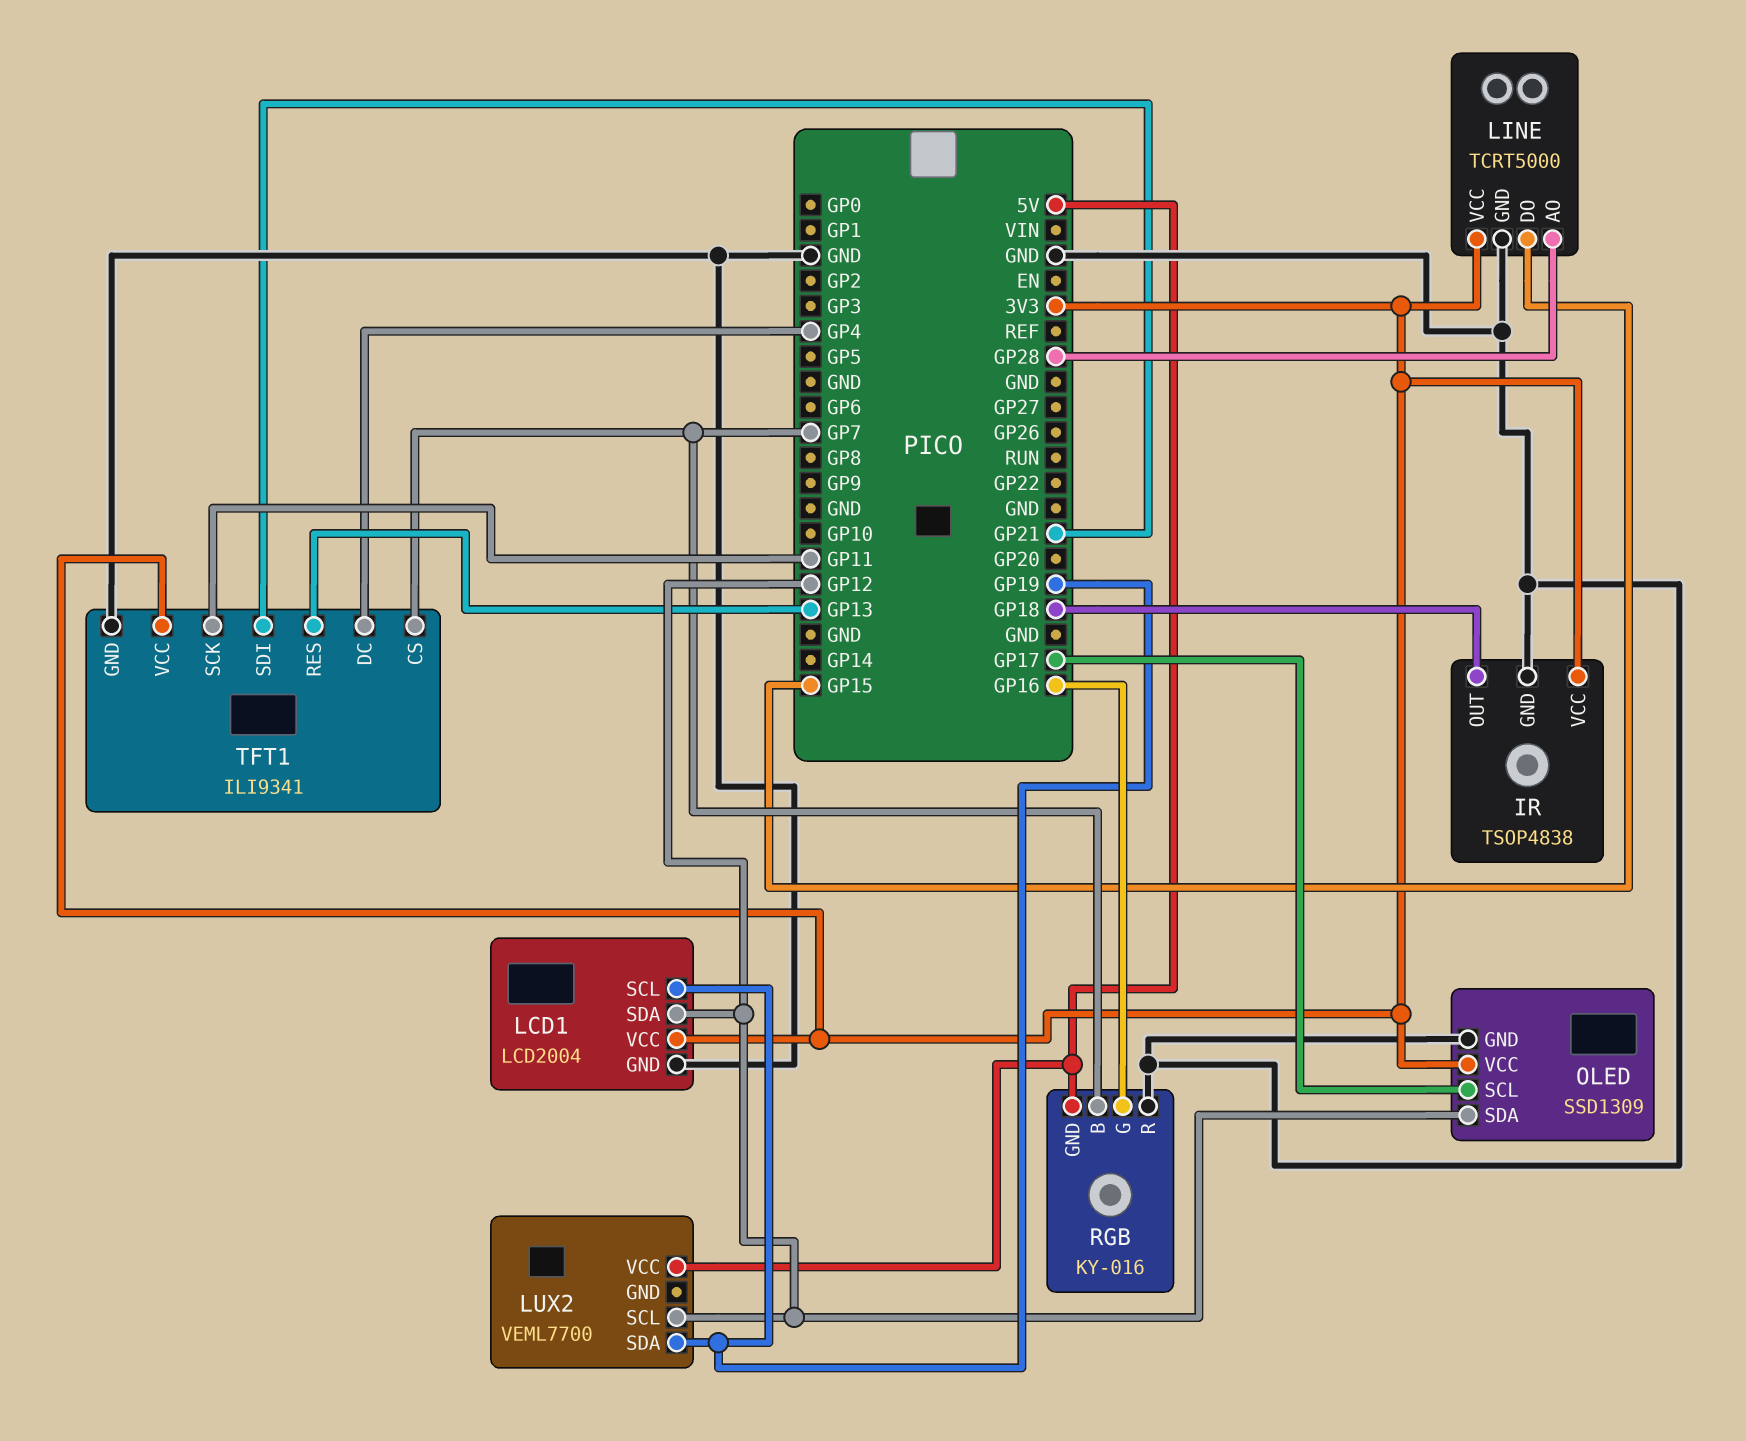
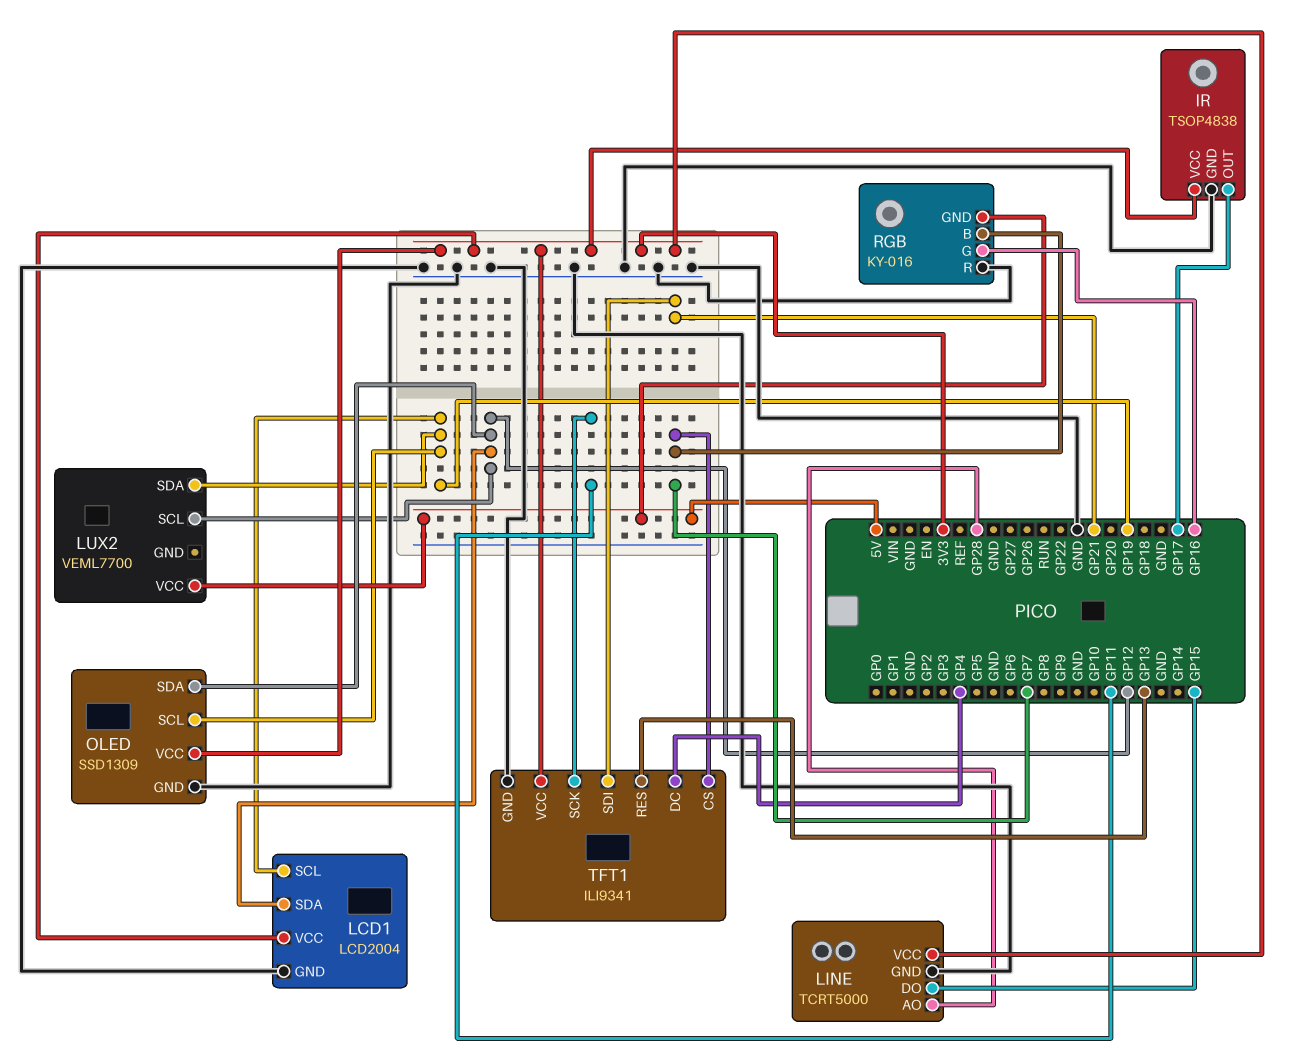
IR pin OUT: GP18 -> GP17
OLED pin SCL: GP17 -> GP19

